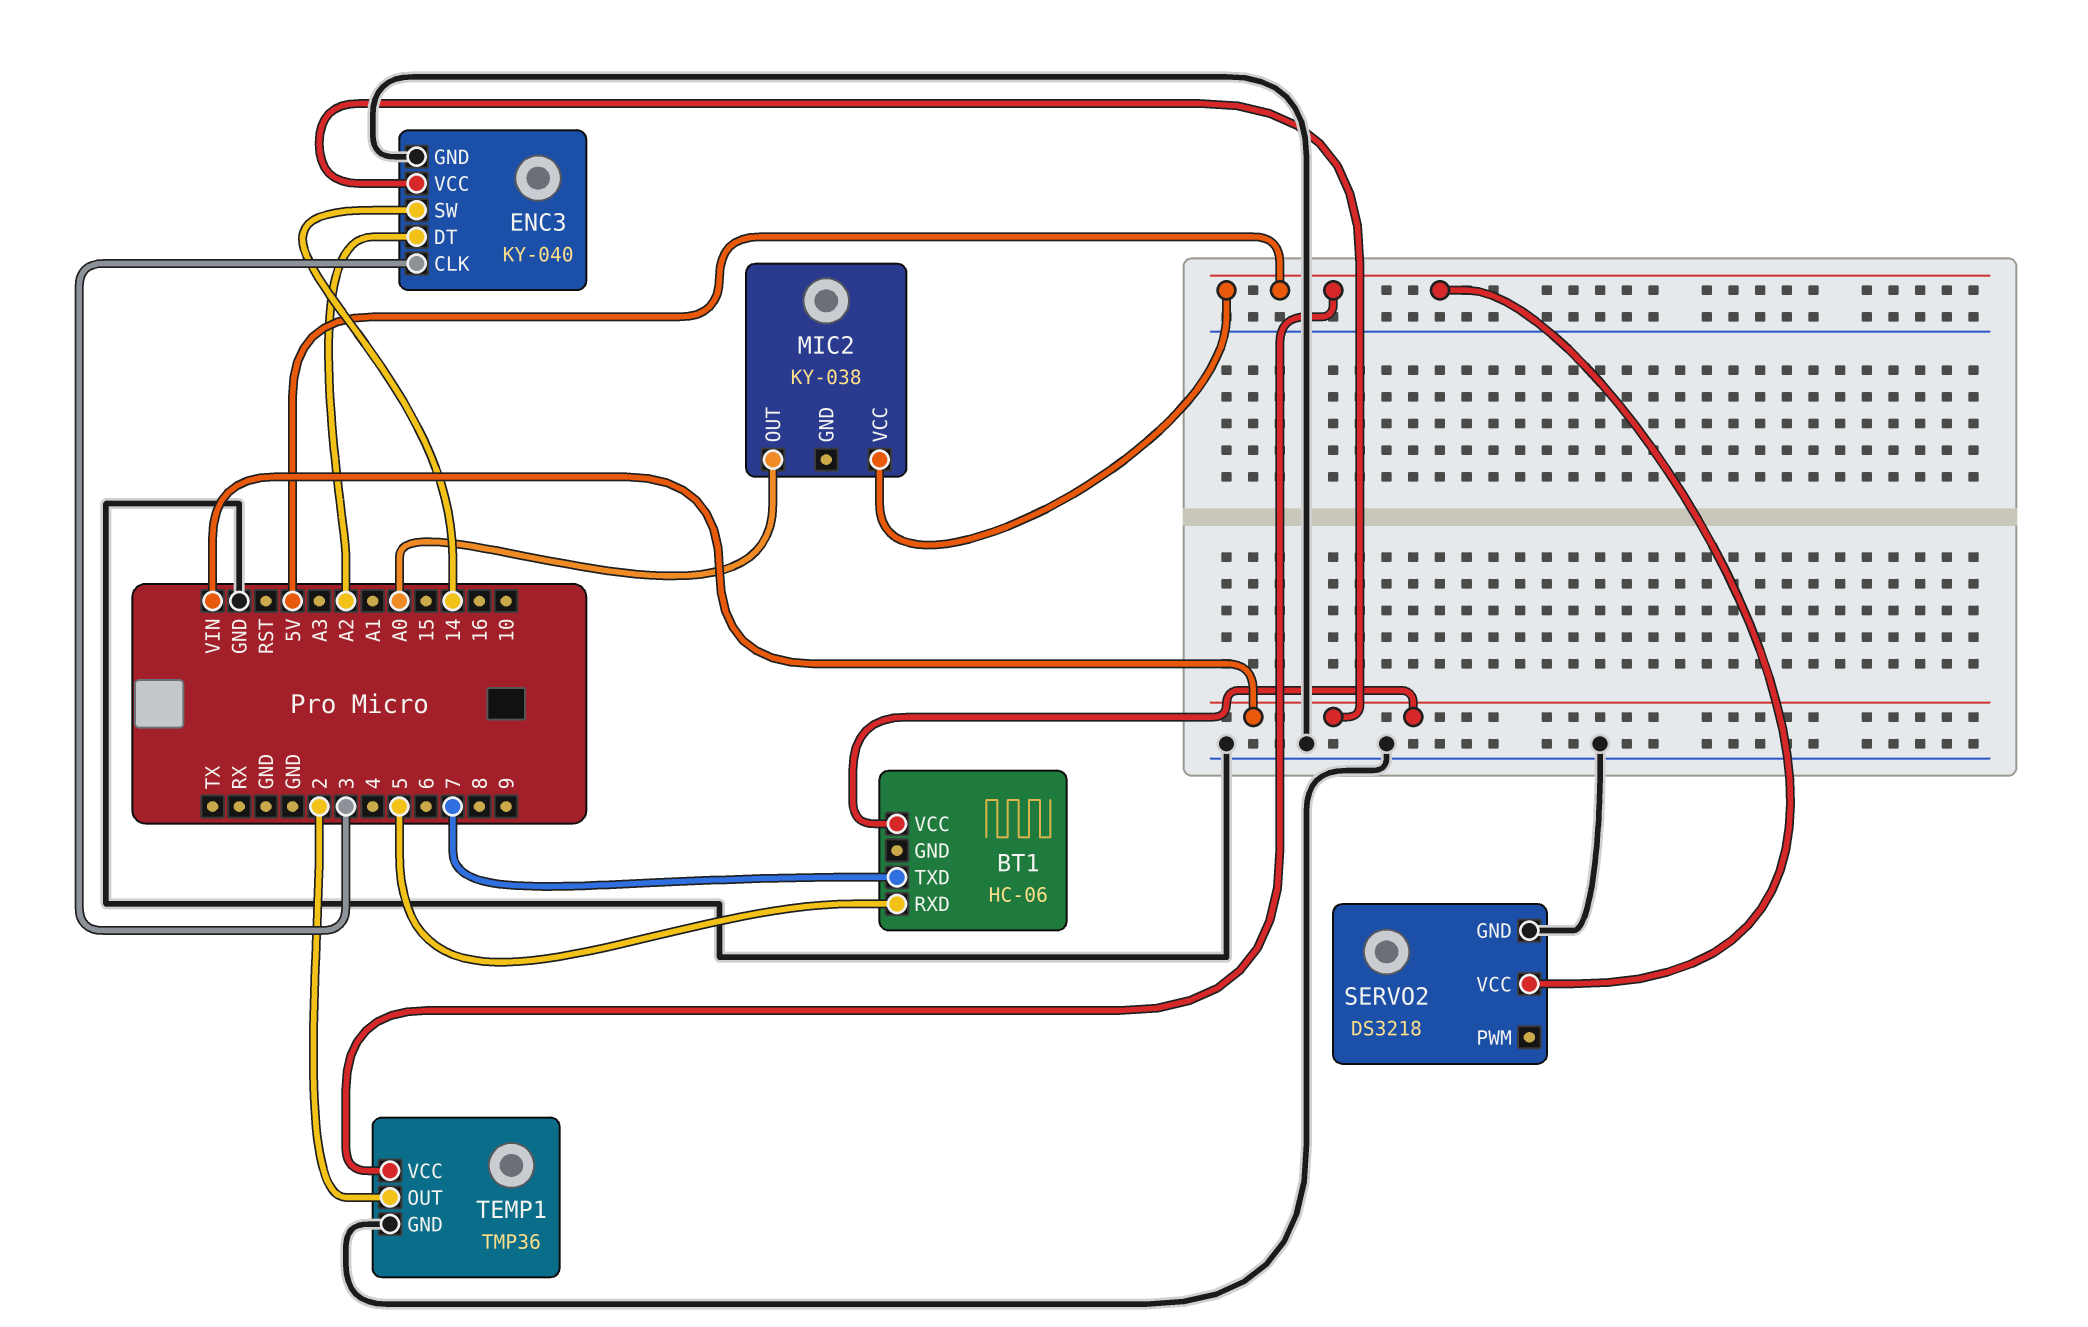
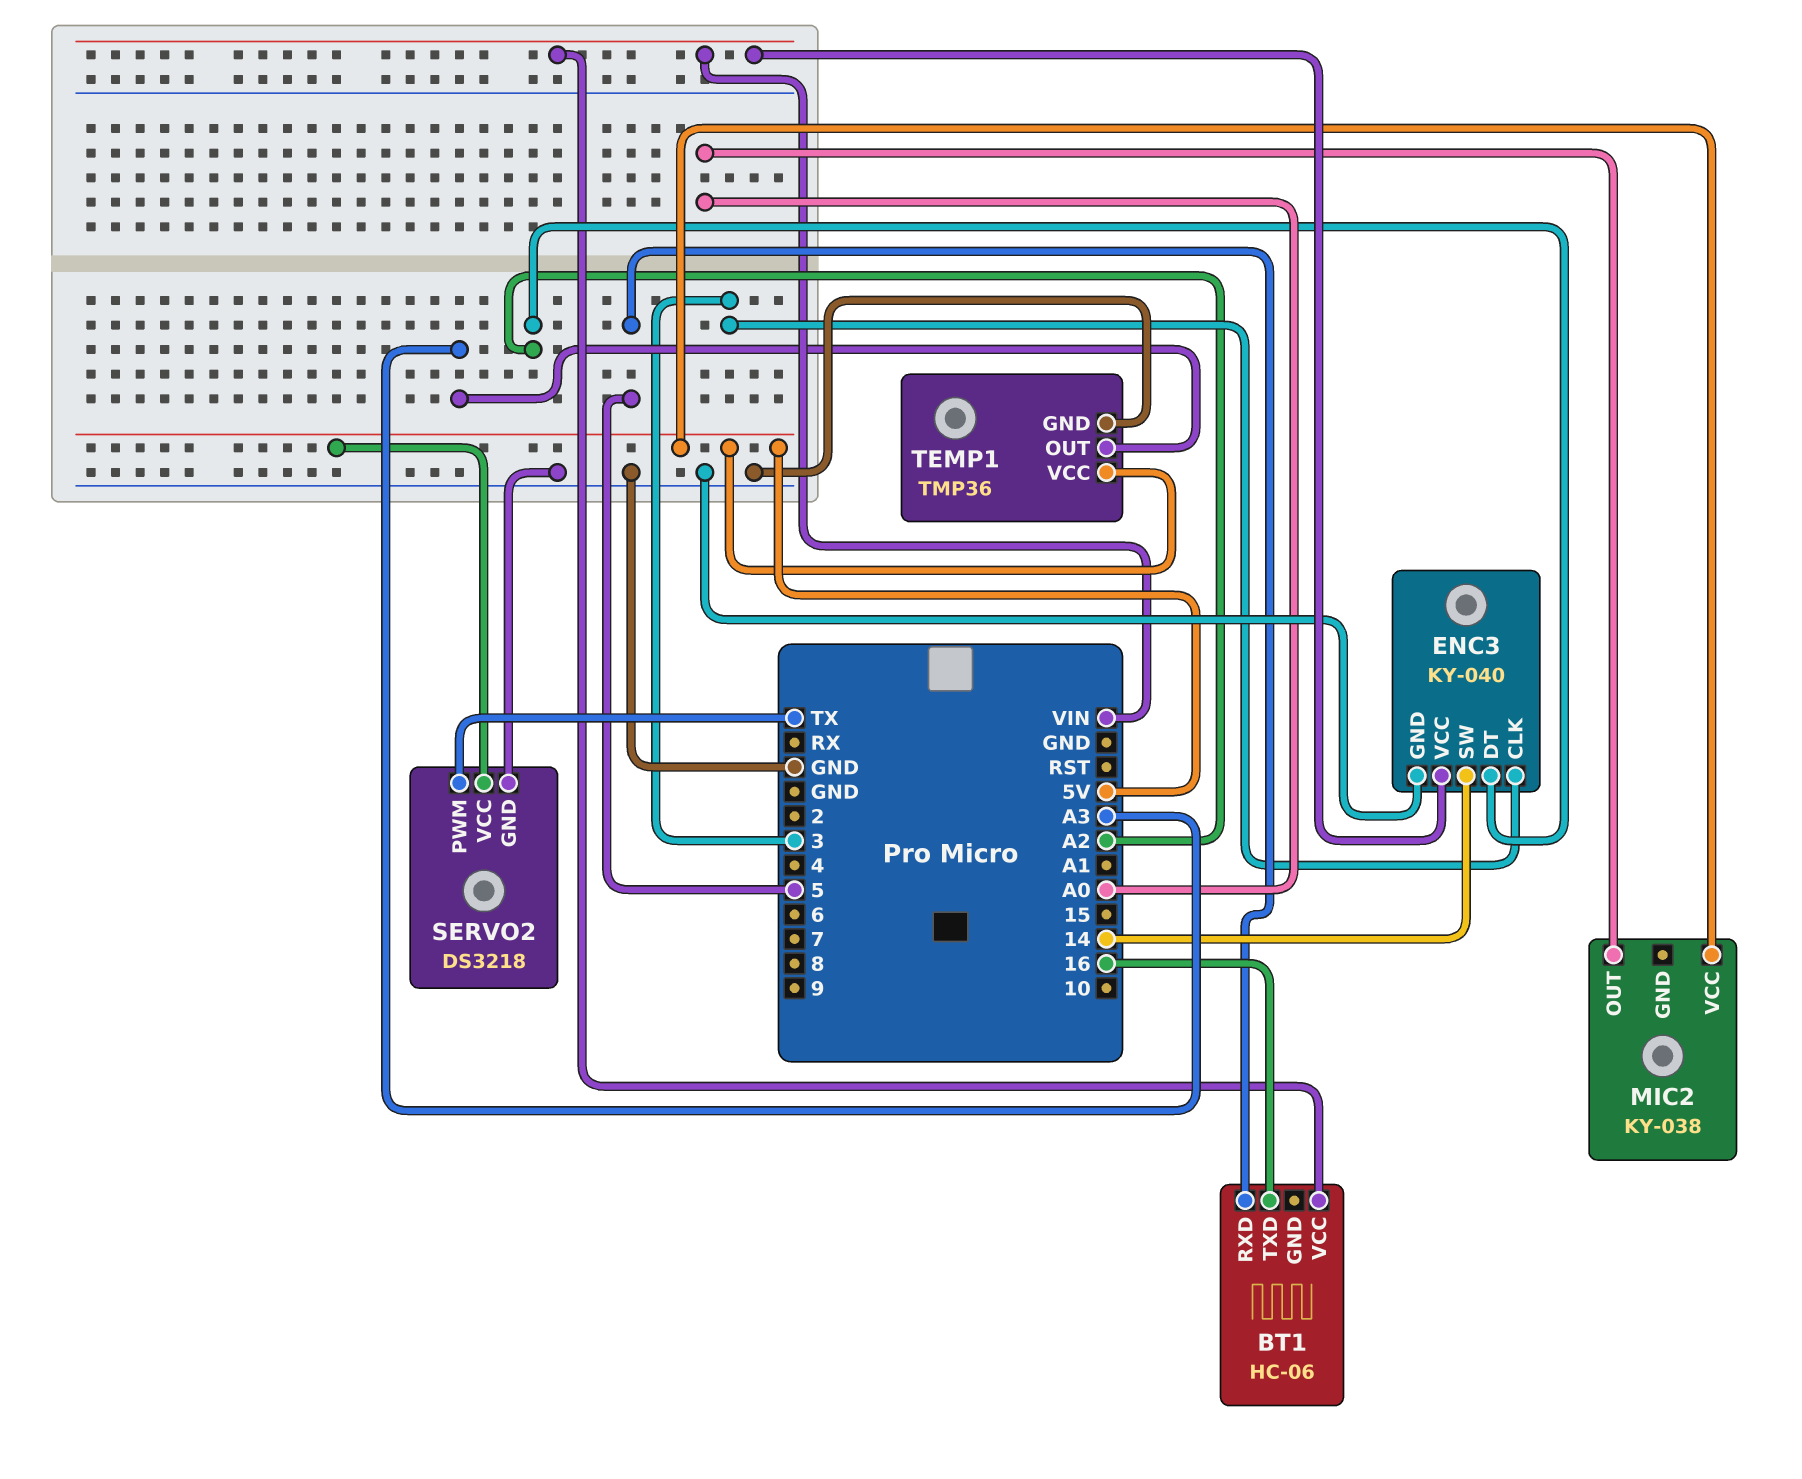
BT1 pin TXD: 7 -> 16
SERVO2 pin PWM: none -> TX
TEMP1 pin OUT: 2 -> A3

